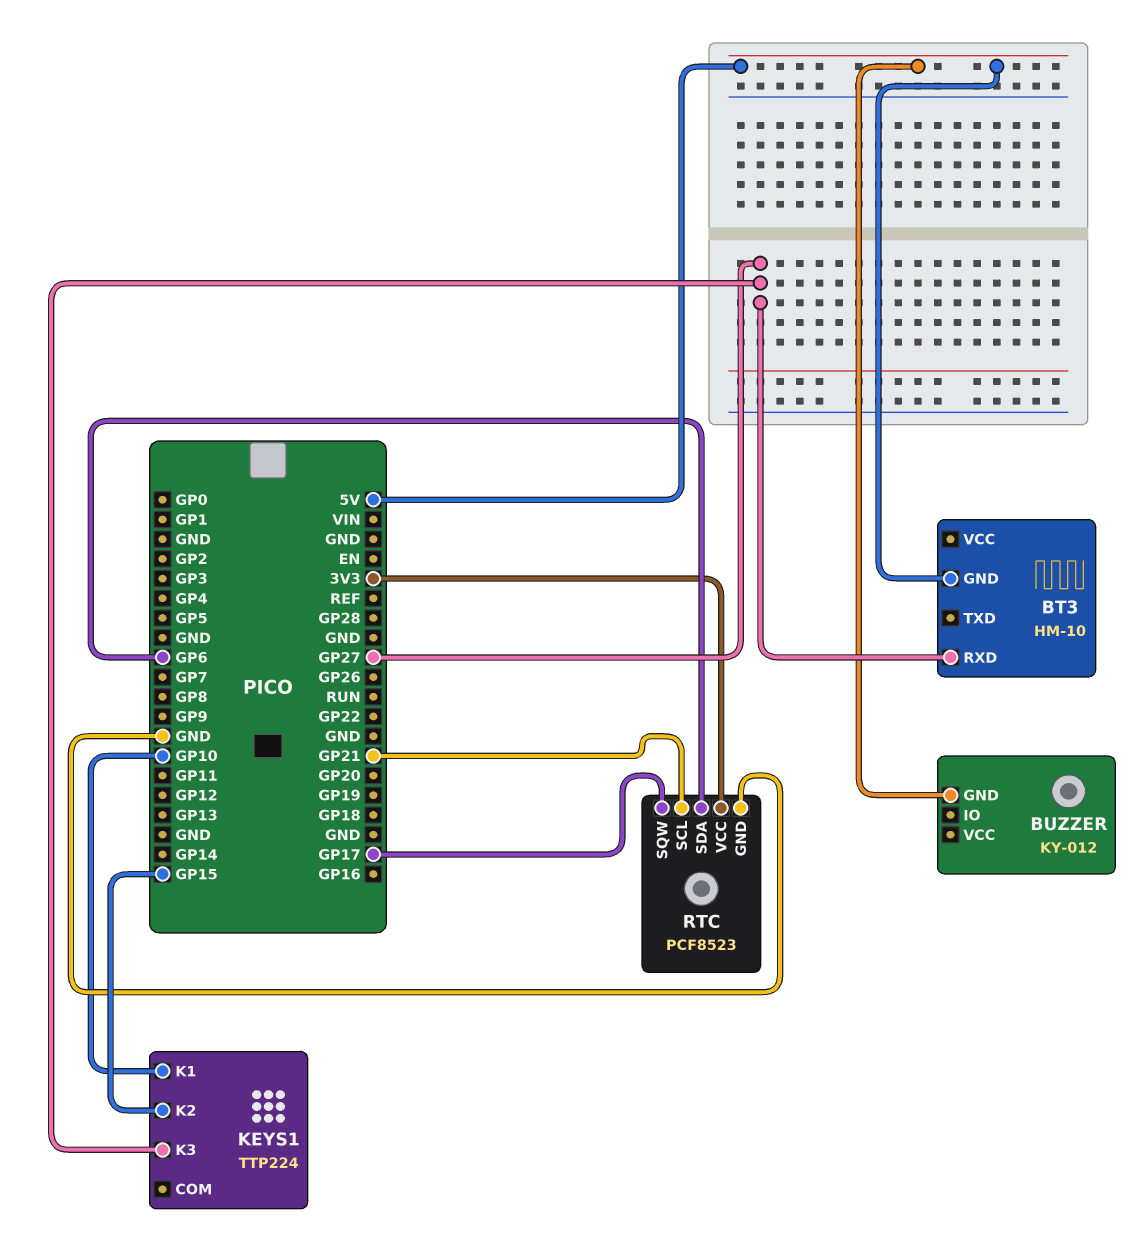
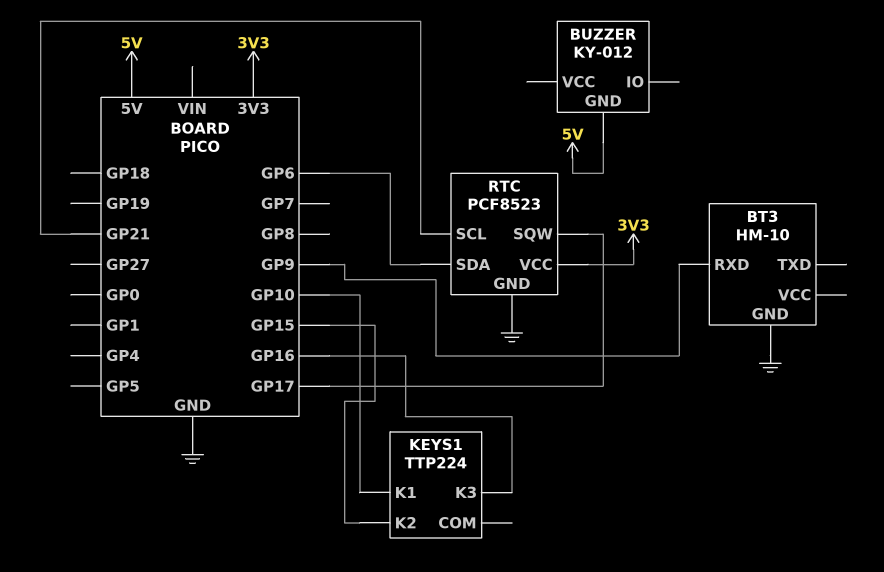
BT3 pin GND: 5V -> GND
BT3 pin RXD: GP27 -> GP9
KEYS1 pin K3: GP27 -> GP16

